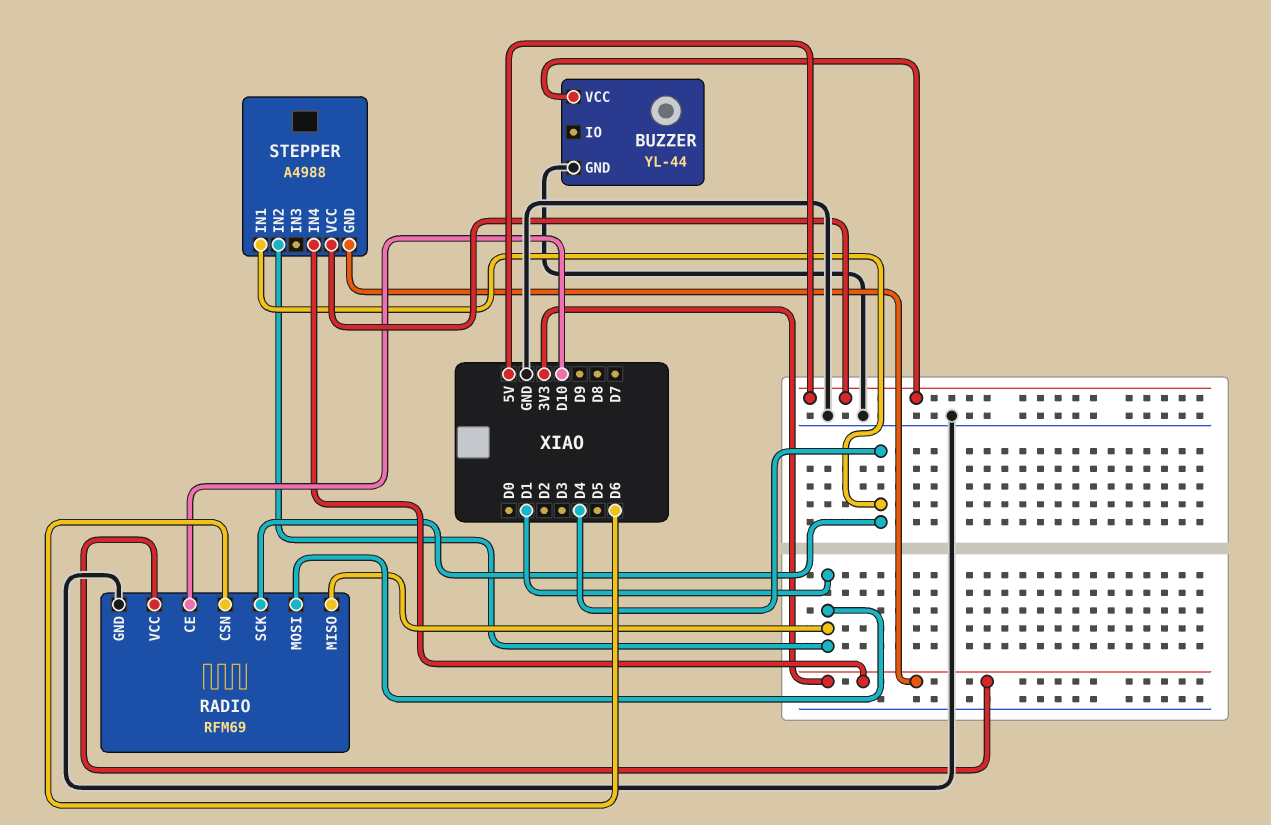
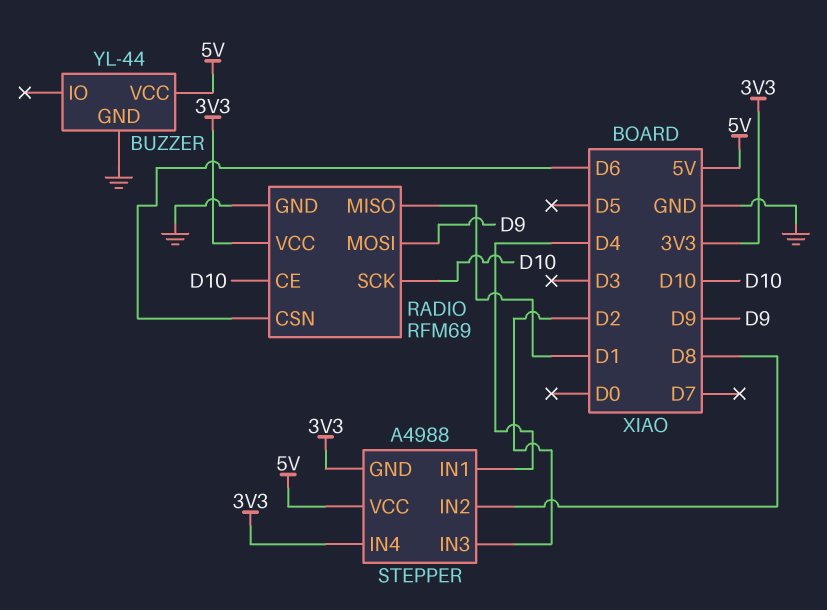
RADIO pin MOSI: D1 -> D9
RADIO pin SCK: D4 -> D10
STEPPER pin IN2: D1 -> D8
STEPPER pin IN3: none -> D2

